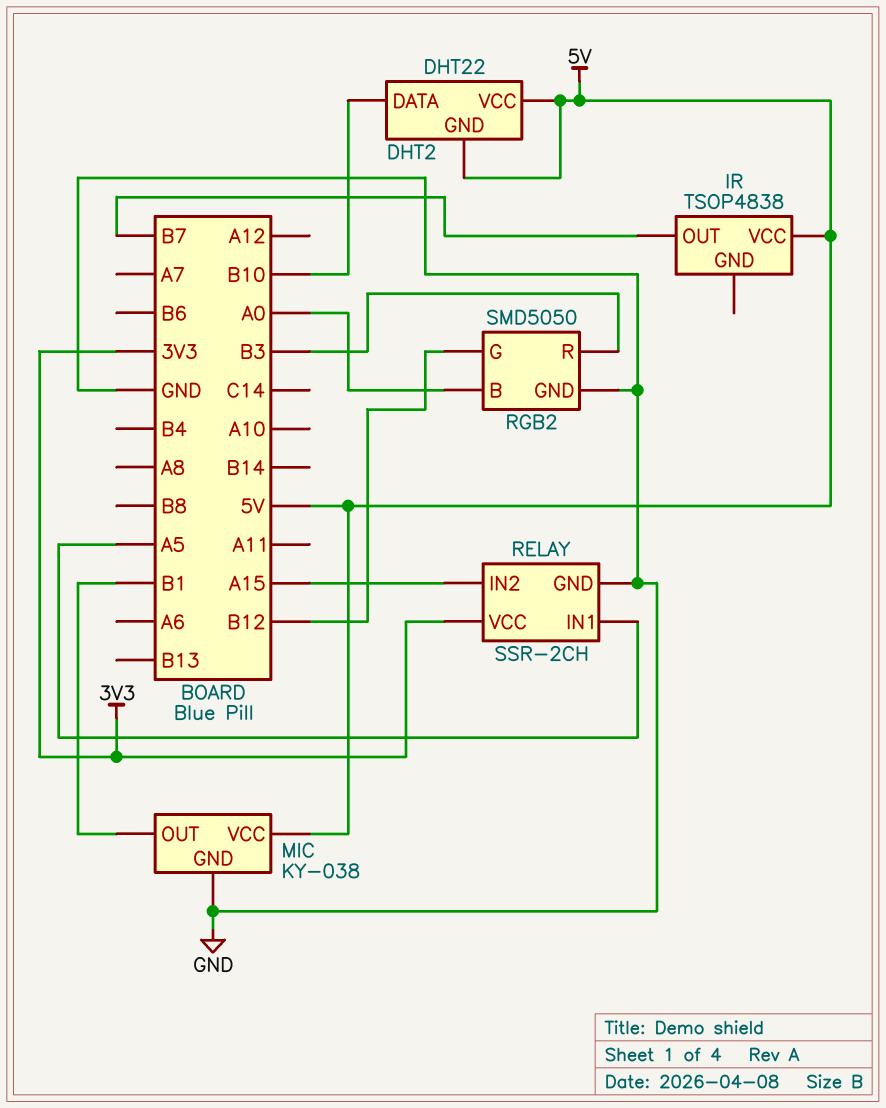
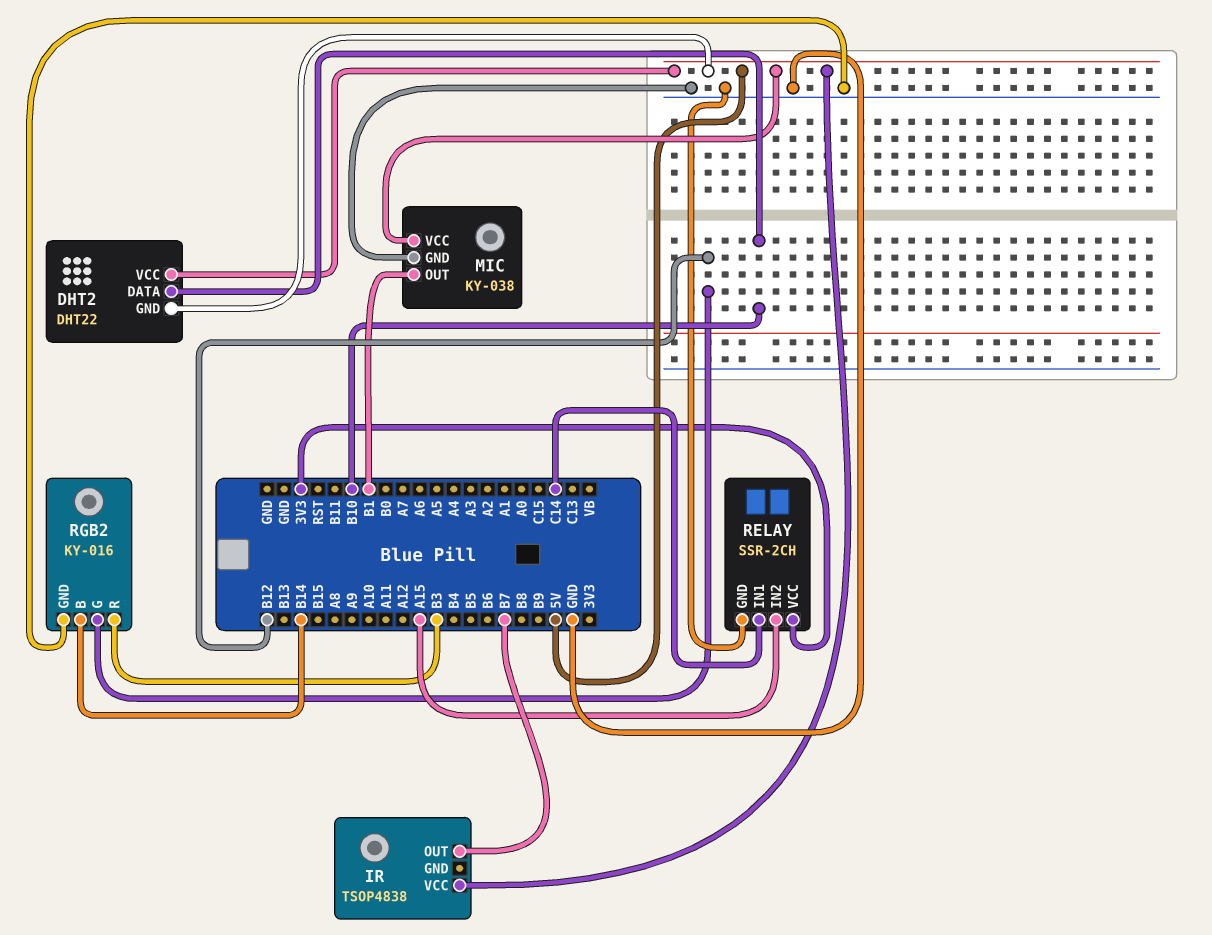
RELAY pin IN1: A5 -> C14
RGB2: SMD5050 -> KY-016
RGB2 pin B: A0 -> B14

